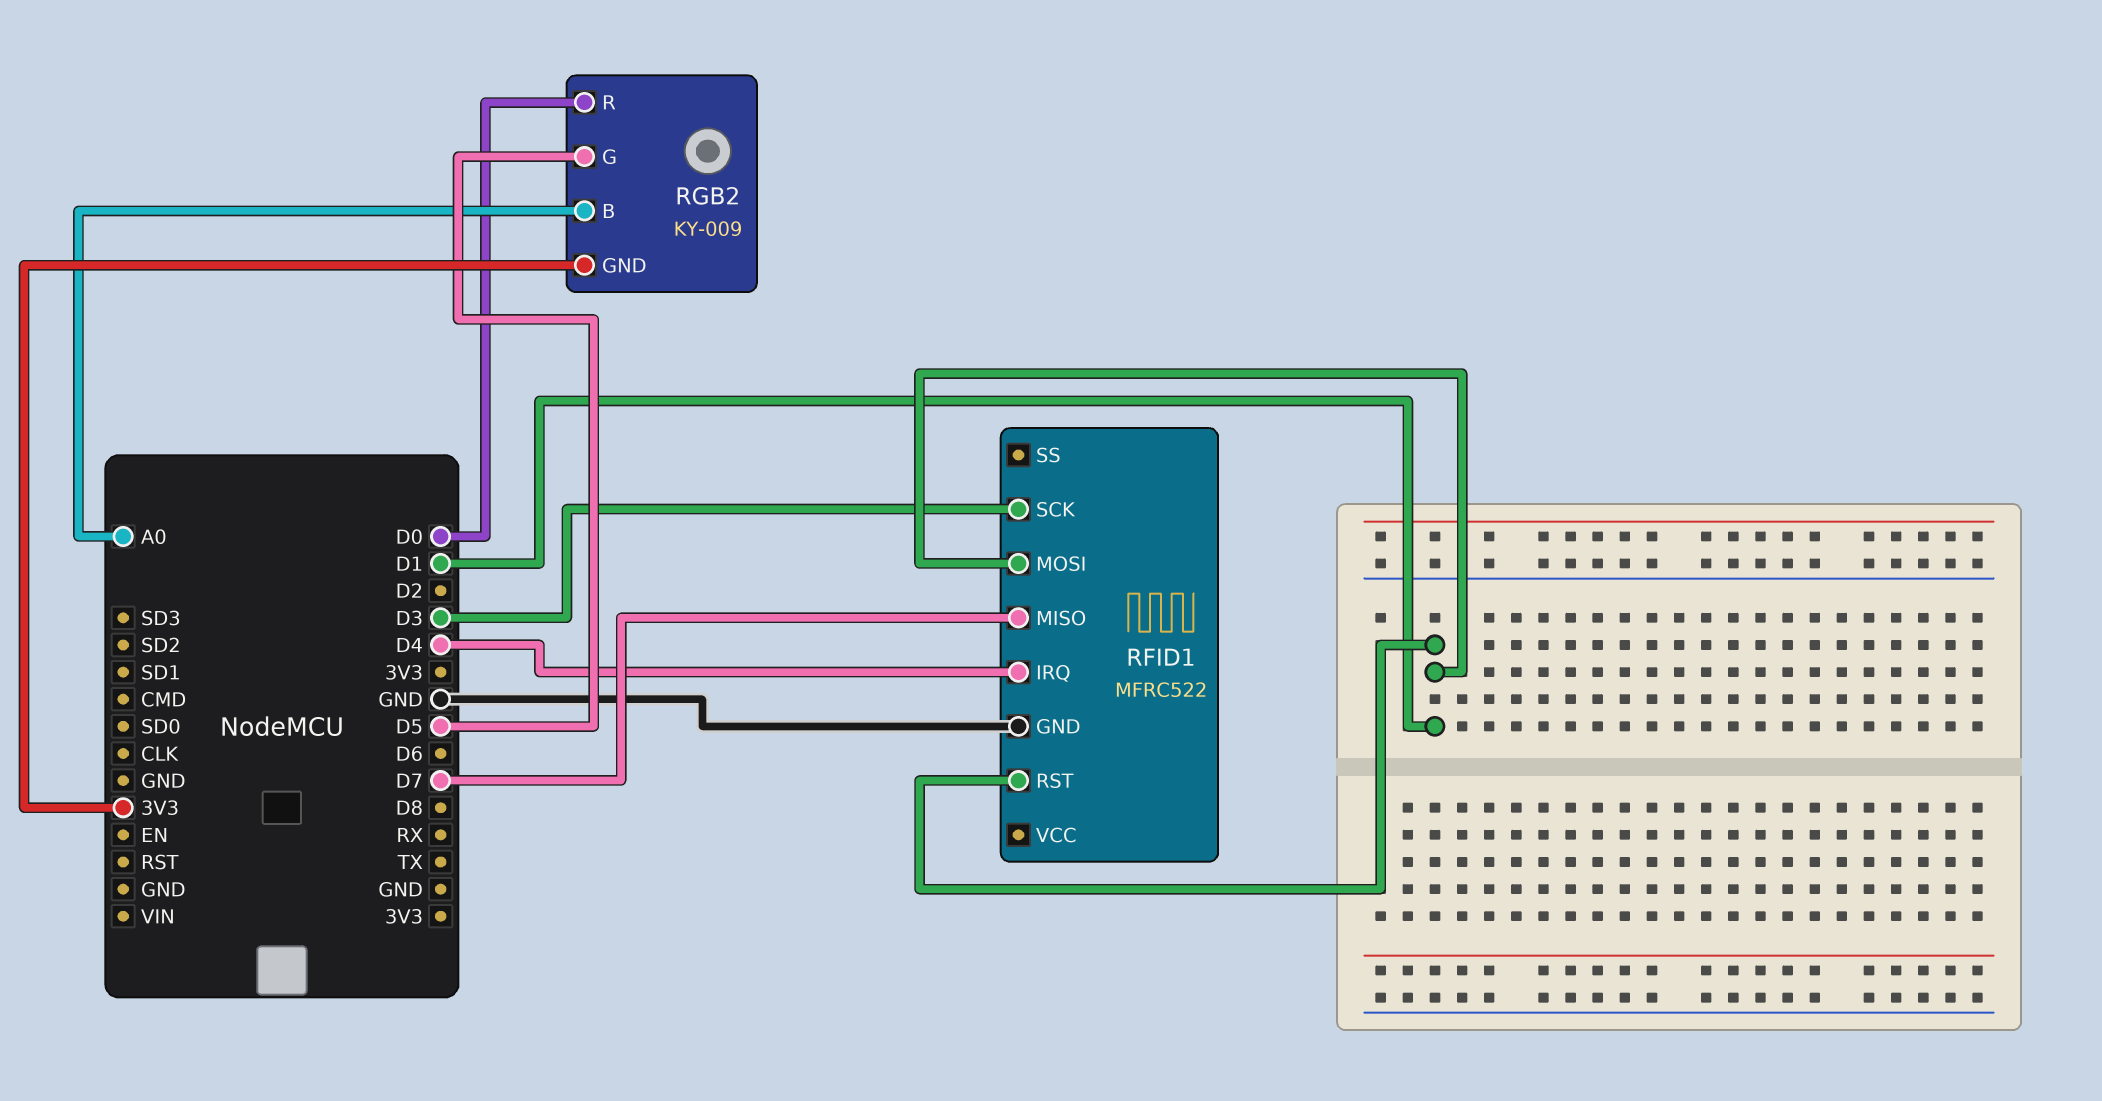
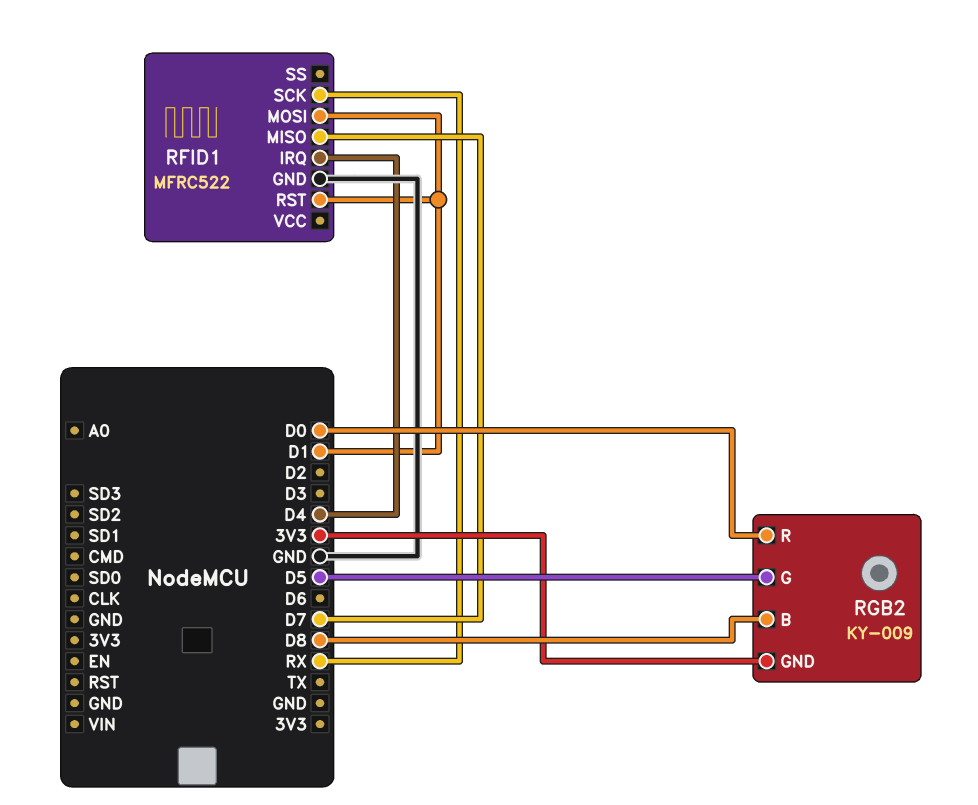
RFID1 pin SCK: D3 -> RX
RGB2 pin B: A0 -> D8

